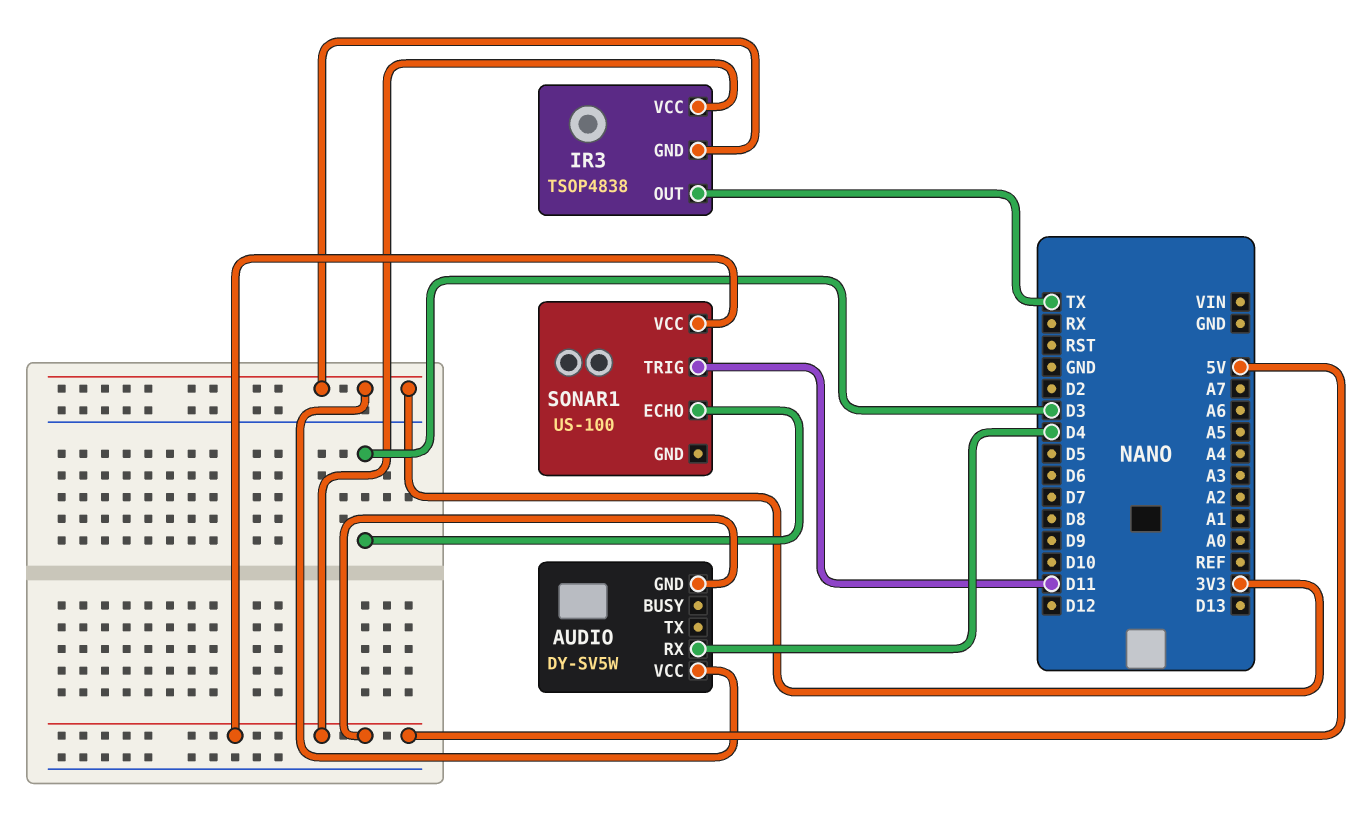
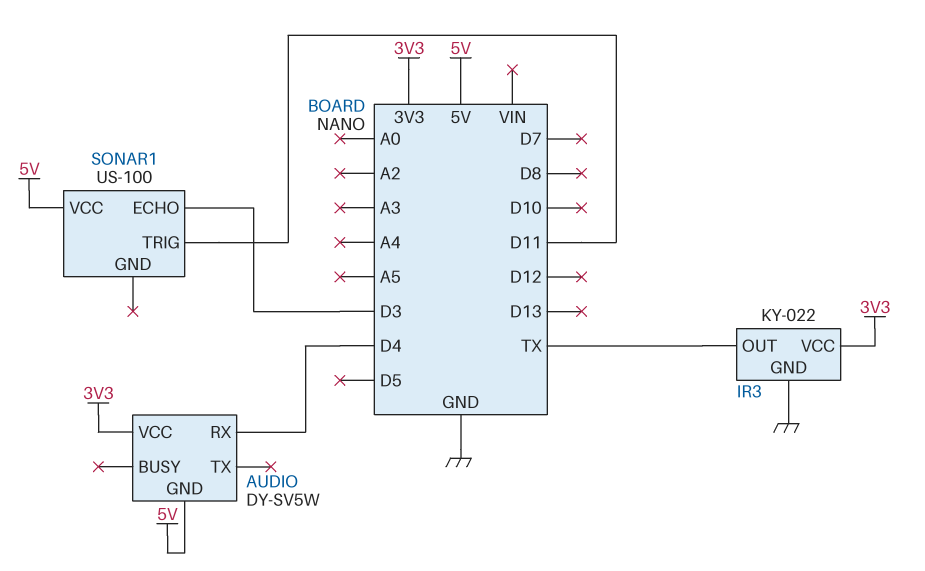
IR3: TSOP4838 -> KY-022
IR3 pin GND: 3V3 -> GND
IR3 pin VCC: 5V -> 3V3

